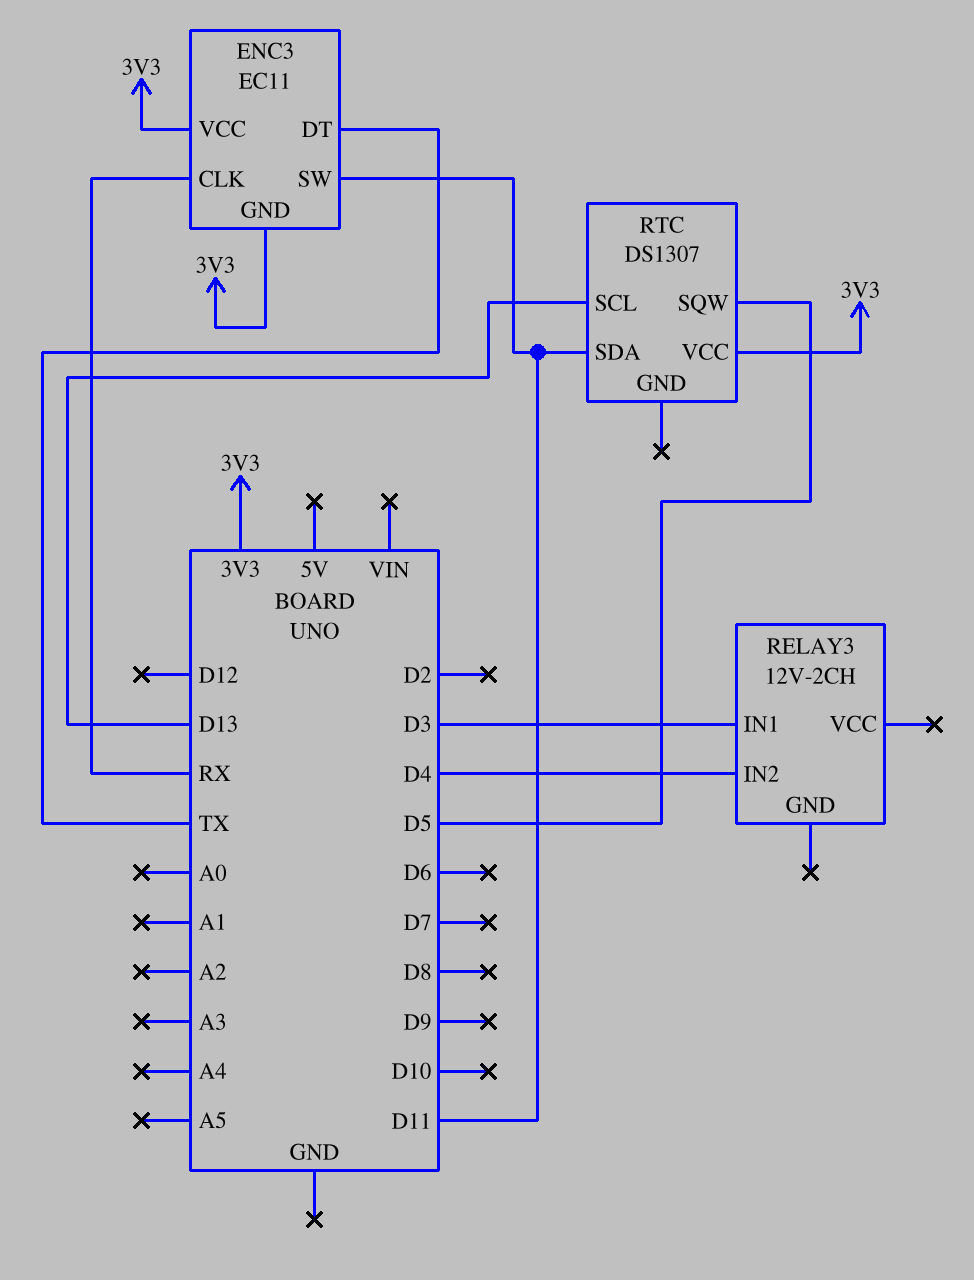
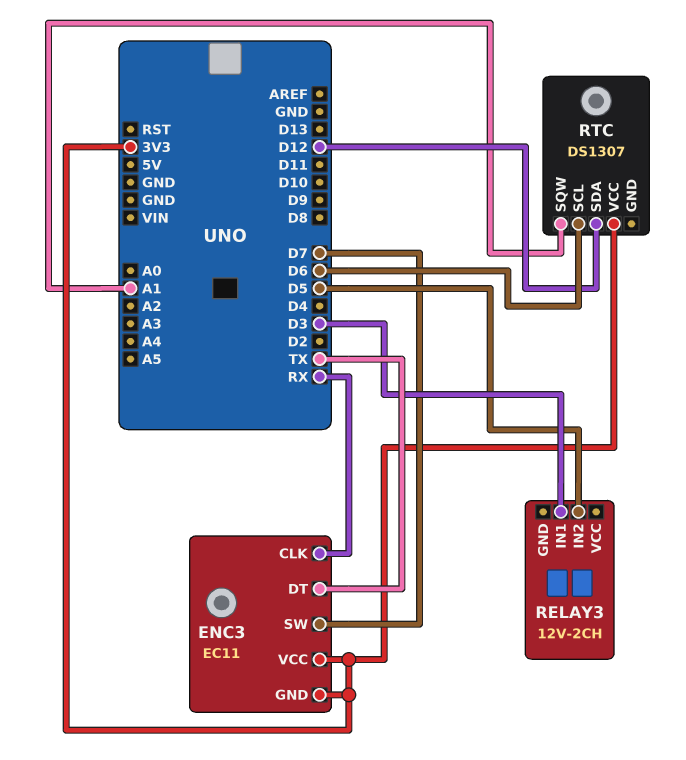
ENC3 pin SW: D11 -> D7
RELAY3 pin IN2: D4 -> D5
RTC pin SCL: D13 -> D6
RTC pin SDA: D11 -> D12
RTC pin SQW: D5 -> A1

